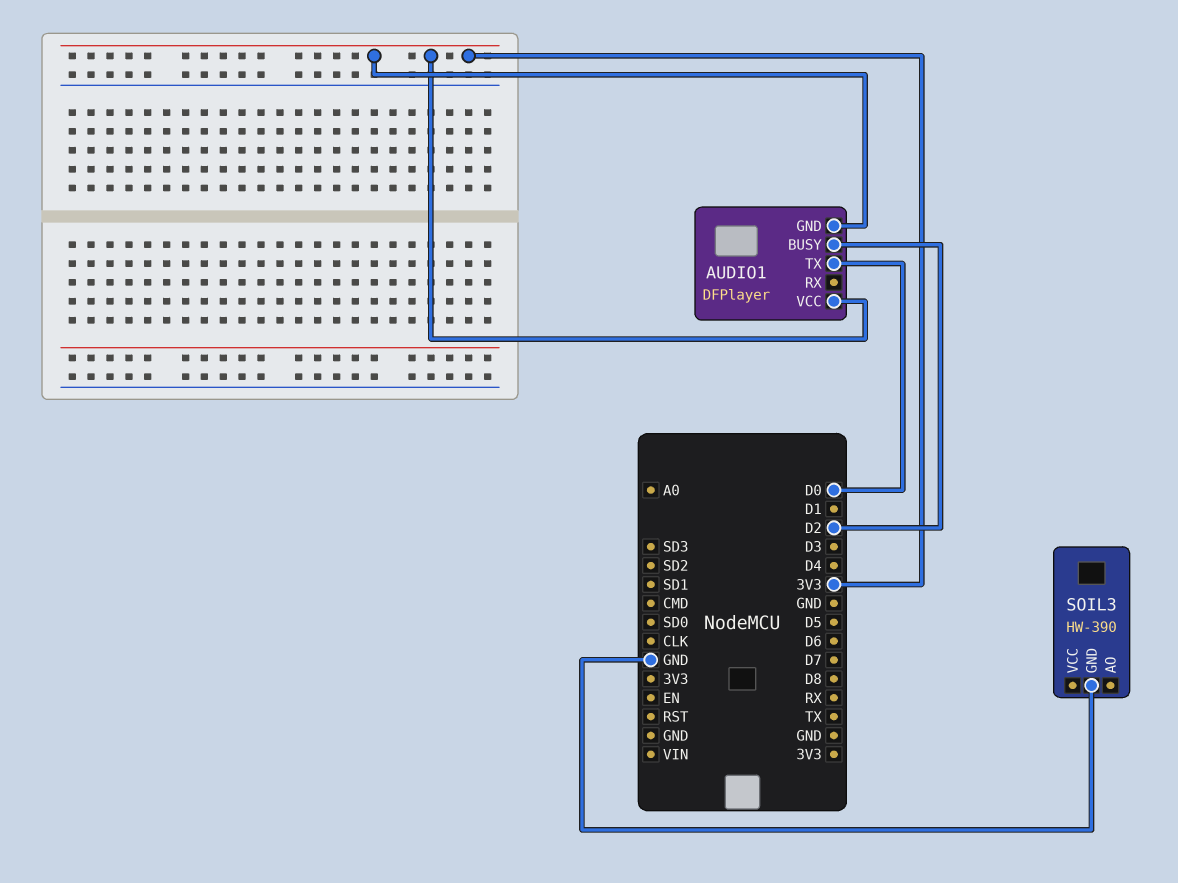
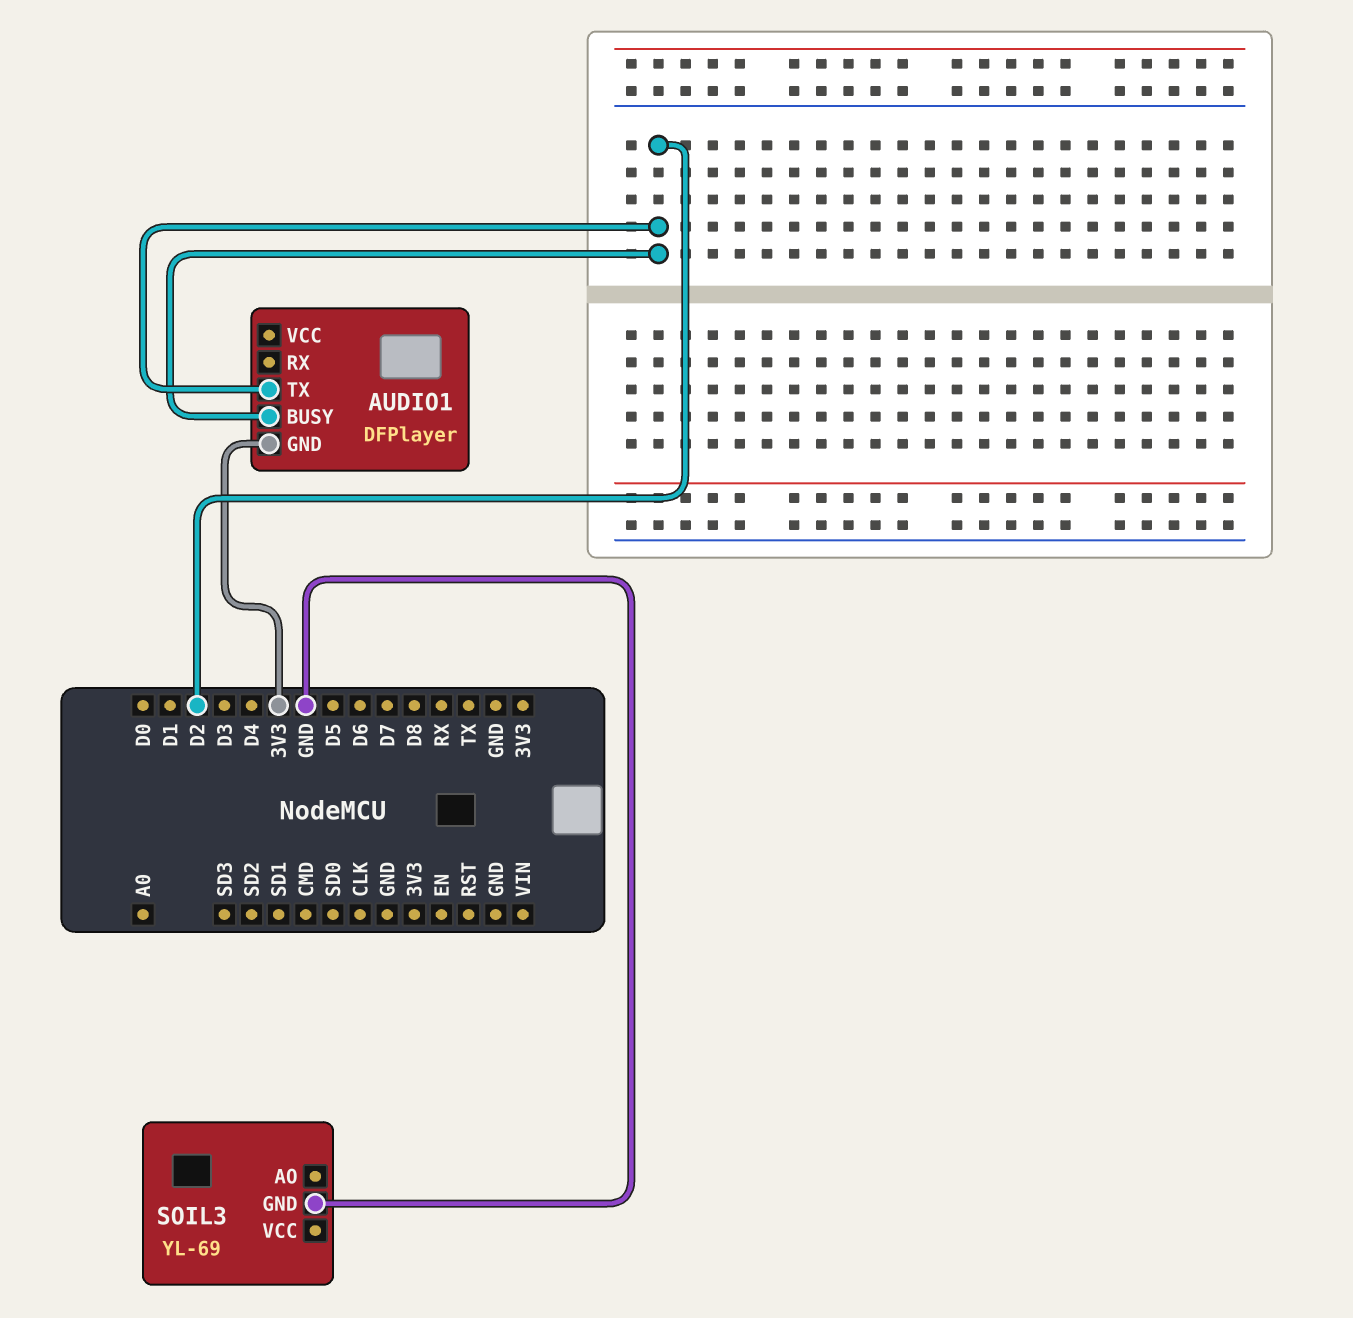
AUDIO1 pin TX: D0 -> D2
AUDIO1 pin VCC: 3V3 -> none
SOIL3: HW-390 -> YL-69

